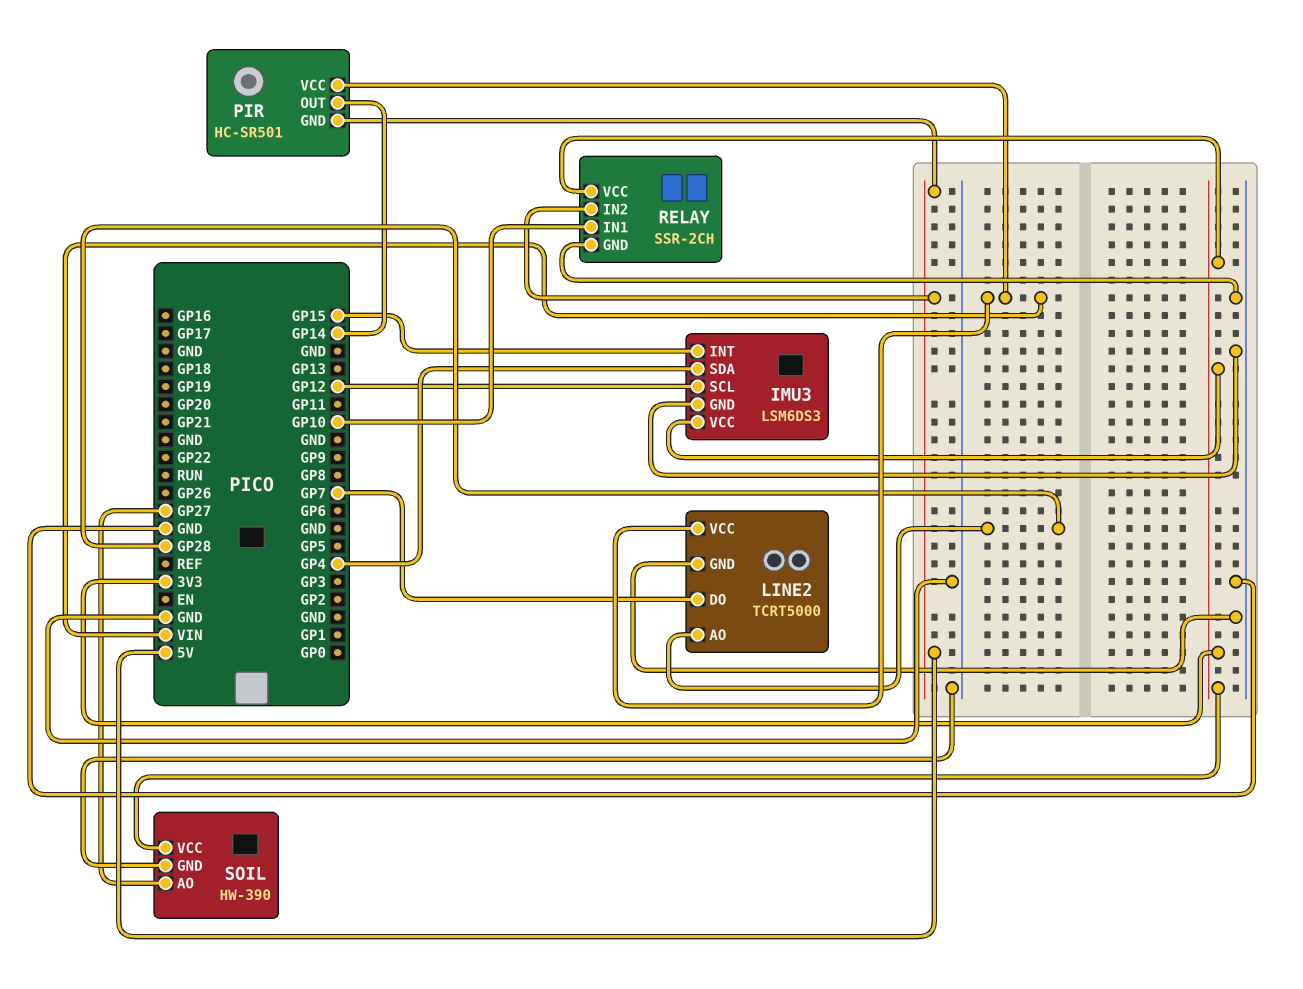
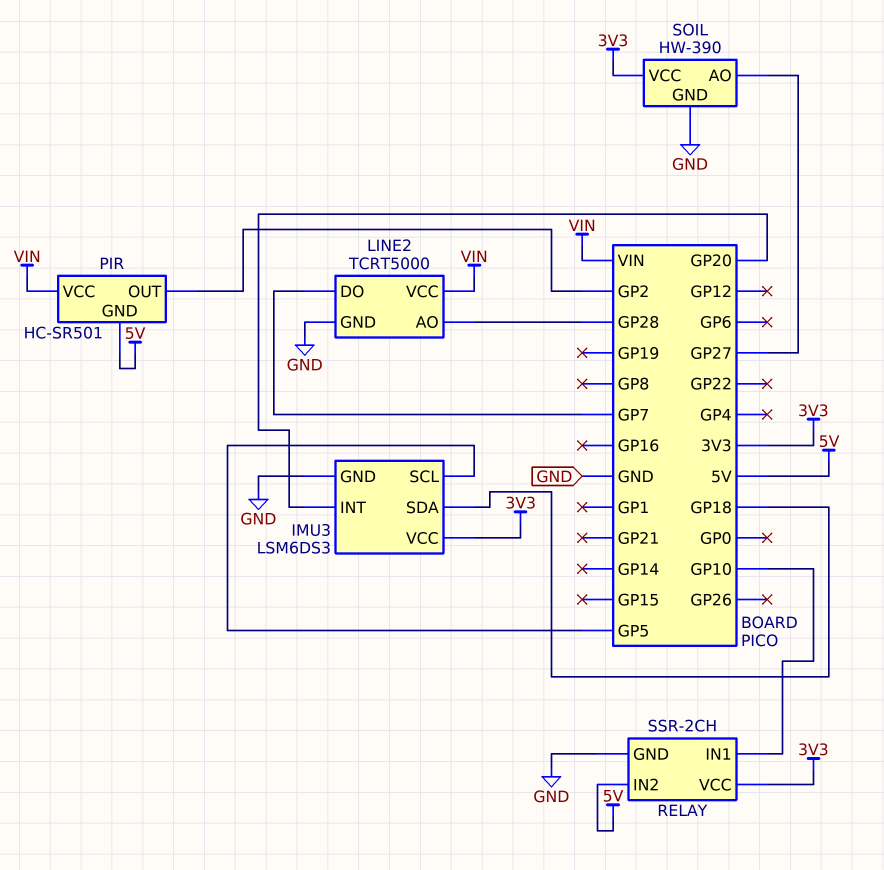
IMU3 pin INT: GP15 -> GP20
IMU3 pin SCL: GP12 -> GP5
IMU3 pin SDA: GP4 -> GP18
PIR pin OUT: GP14 -> GP2

